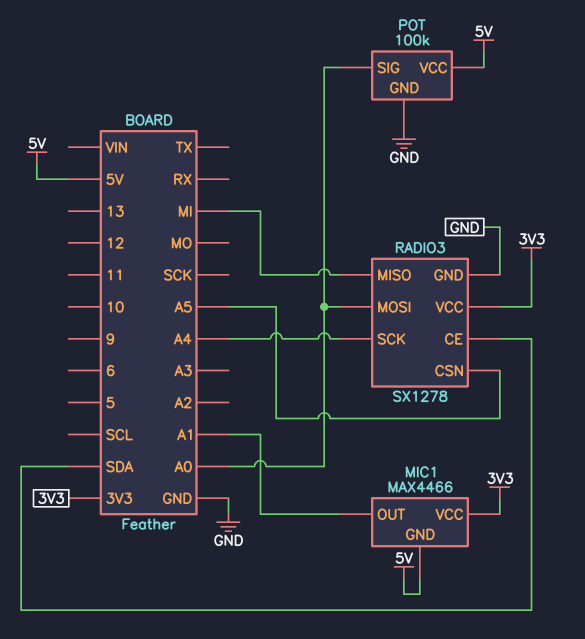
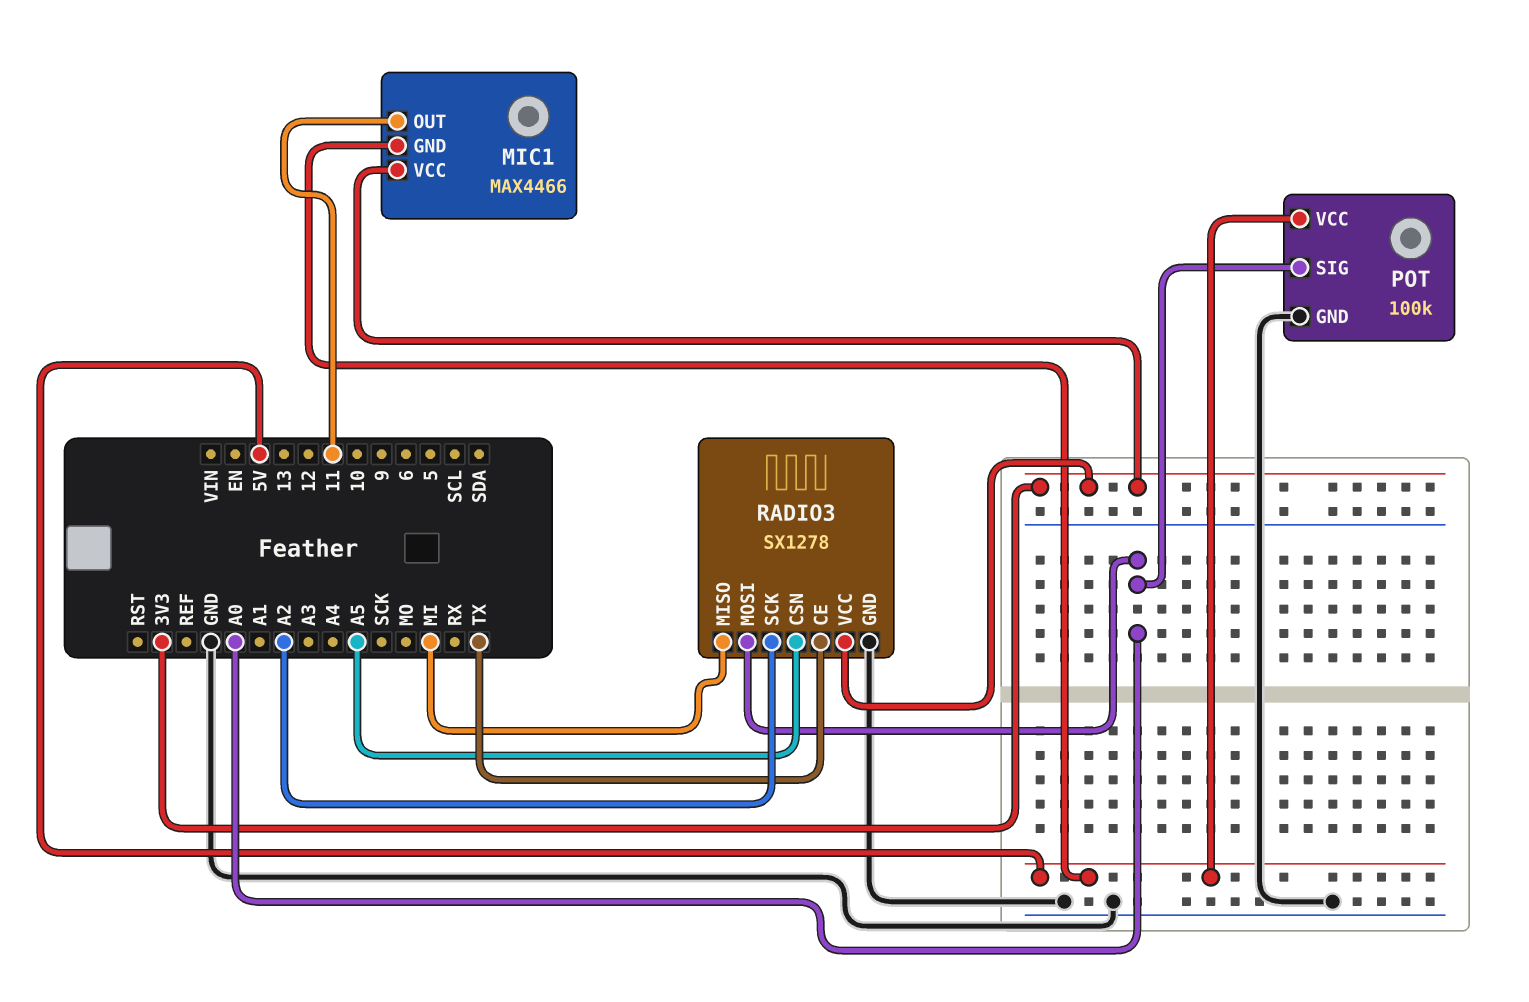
MIC1 pin OUT: A1 -> 11
RADIO3 pin CE: SDA -> TX
RADIO3 pin SCK: A4 -> A2

